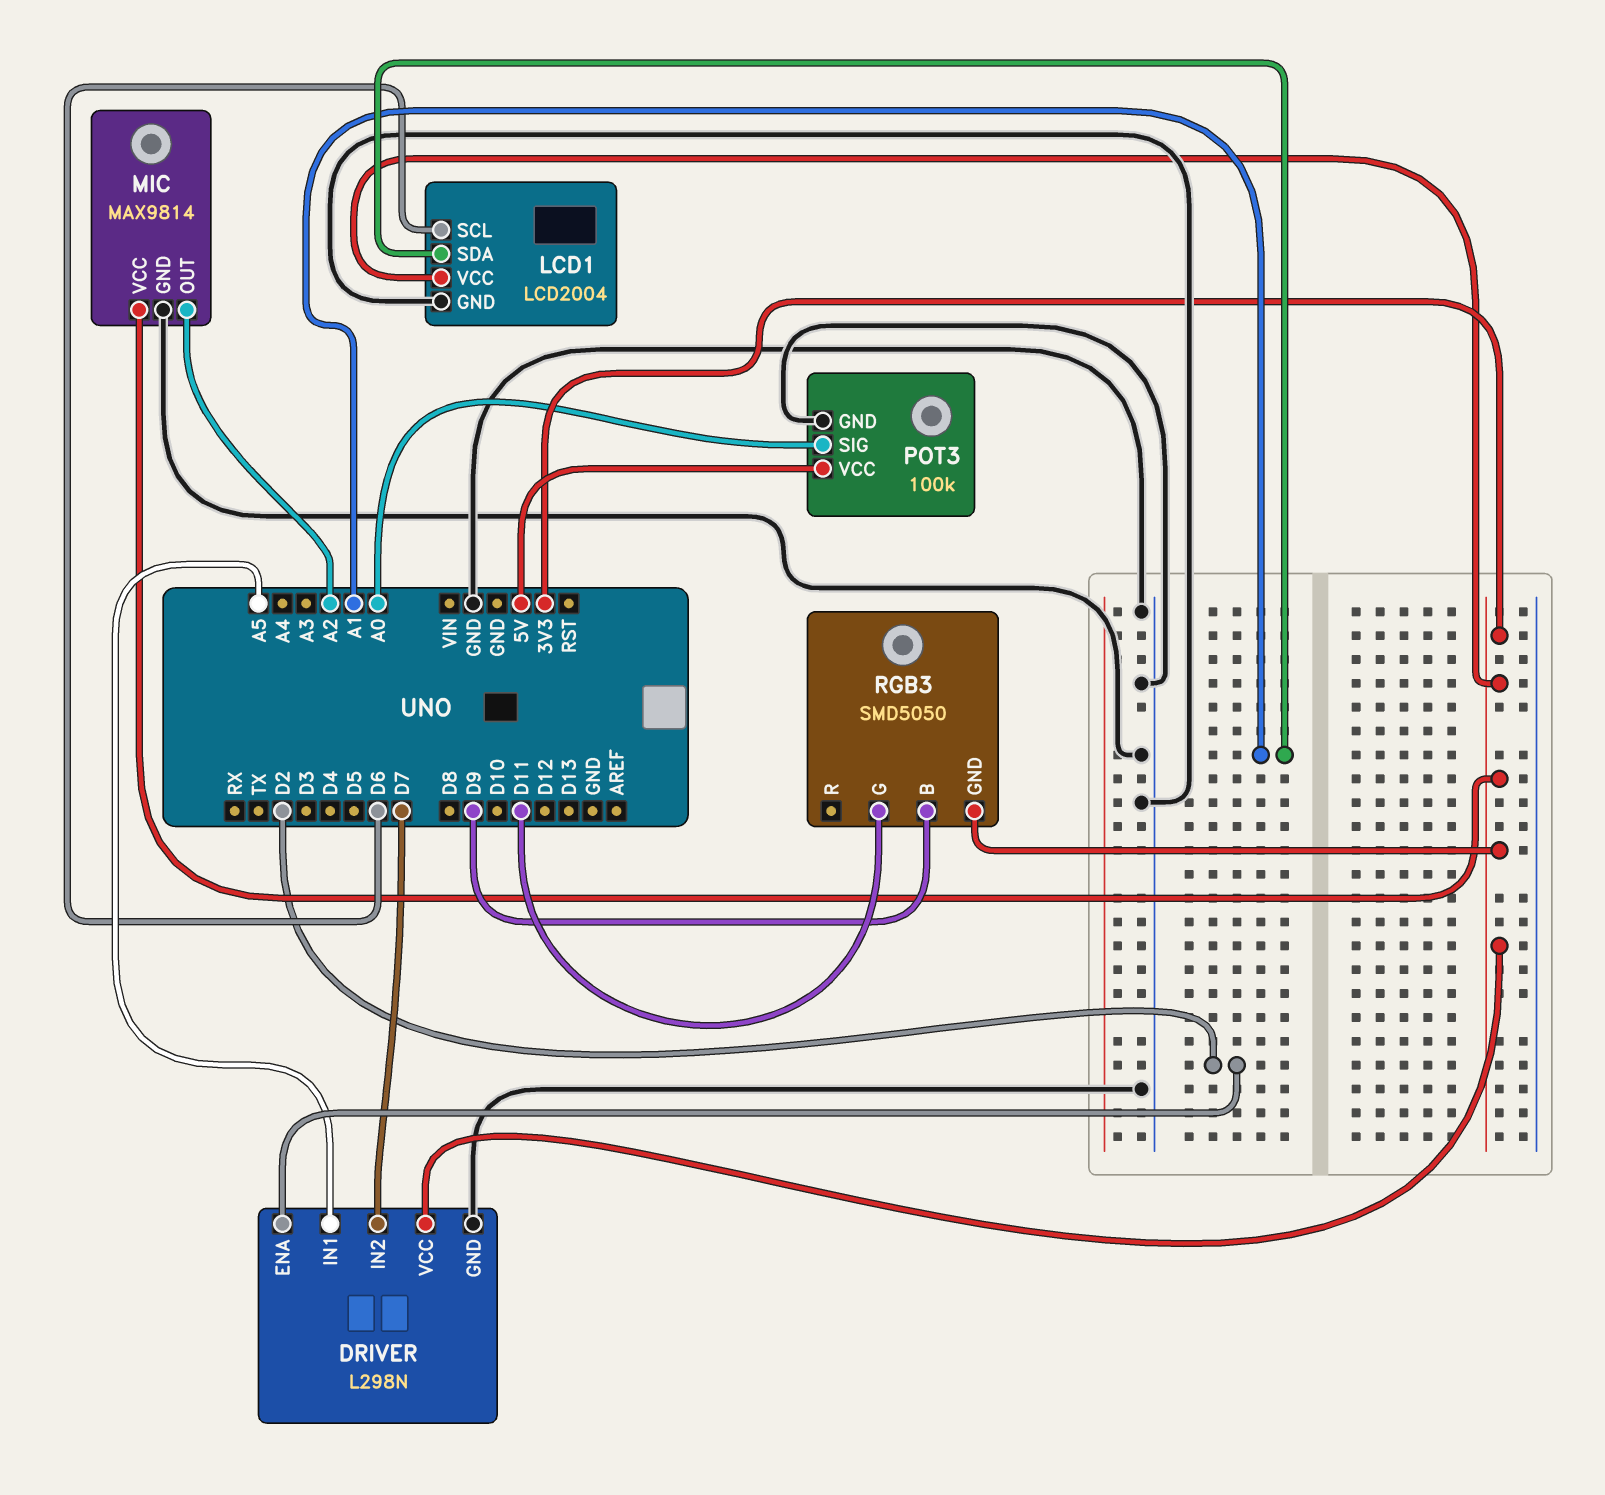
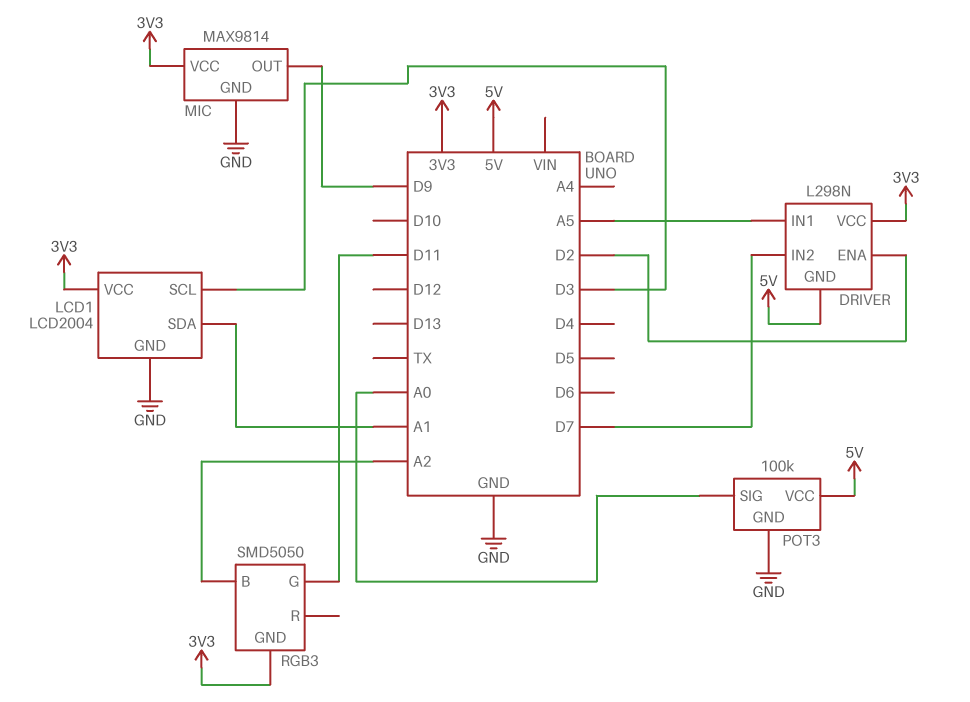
DRIVER pin GND: GND -> 5V
LCD1 pin SCL: D6 -> D3
MIC pin OUT: A2 -> D9
RGB3 pin B: D9 -> A2

